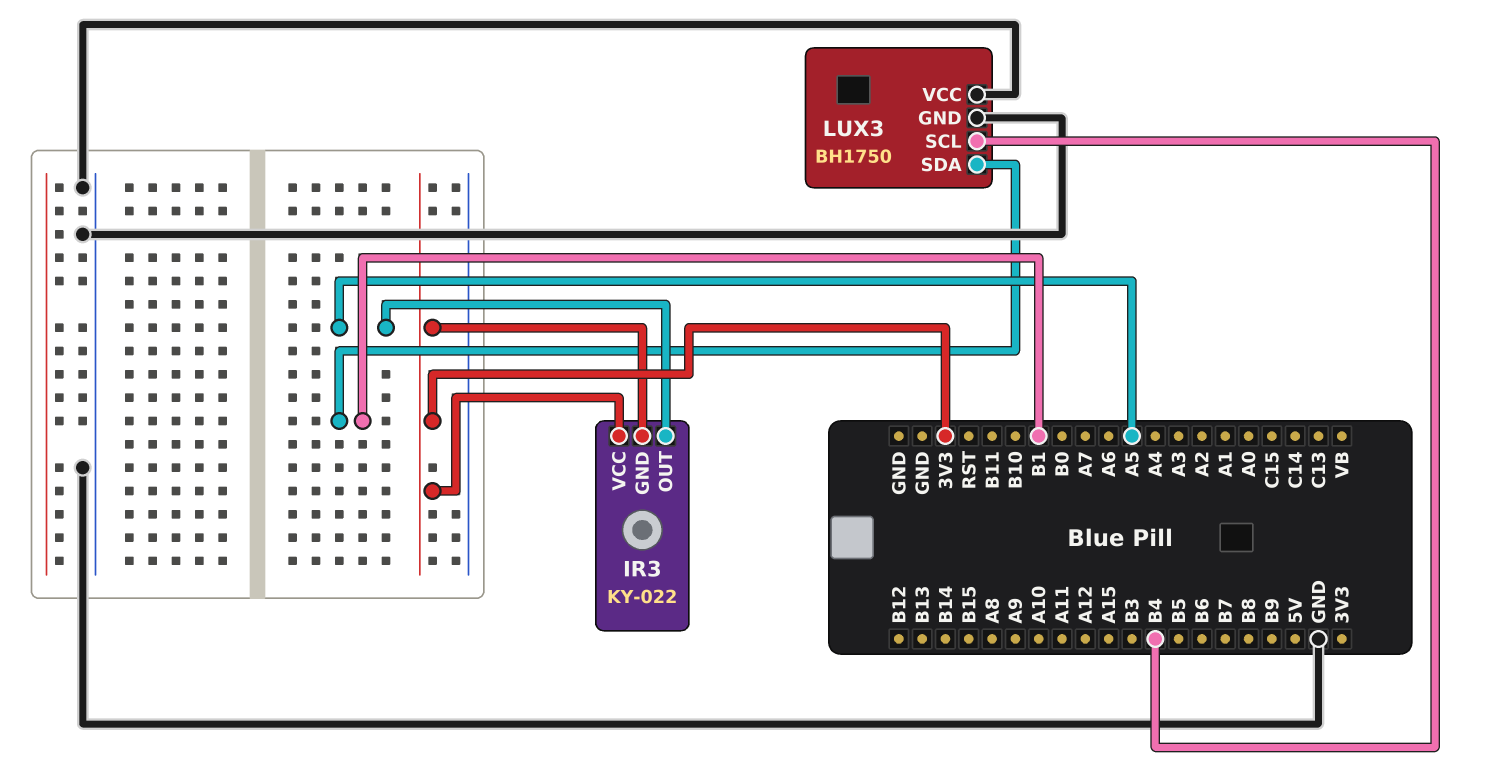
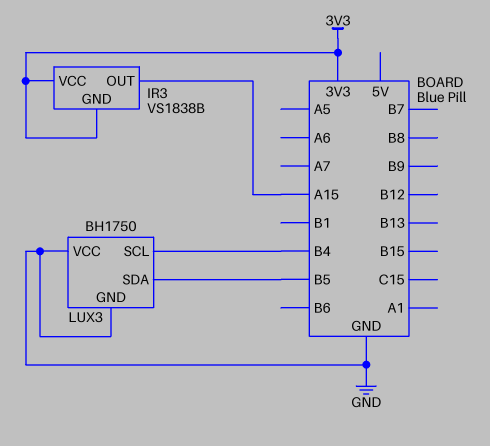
IR3: KY-022 -> VS1838B
IR3 pin OUT: A5 -> A15
LUX3 pin SDA: B1 -> B5

